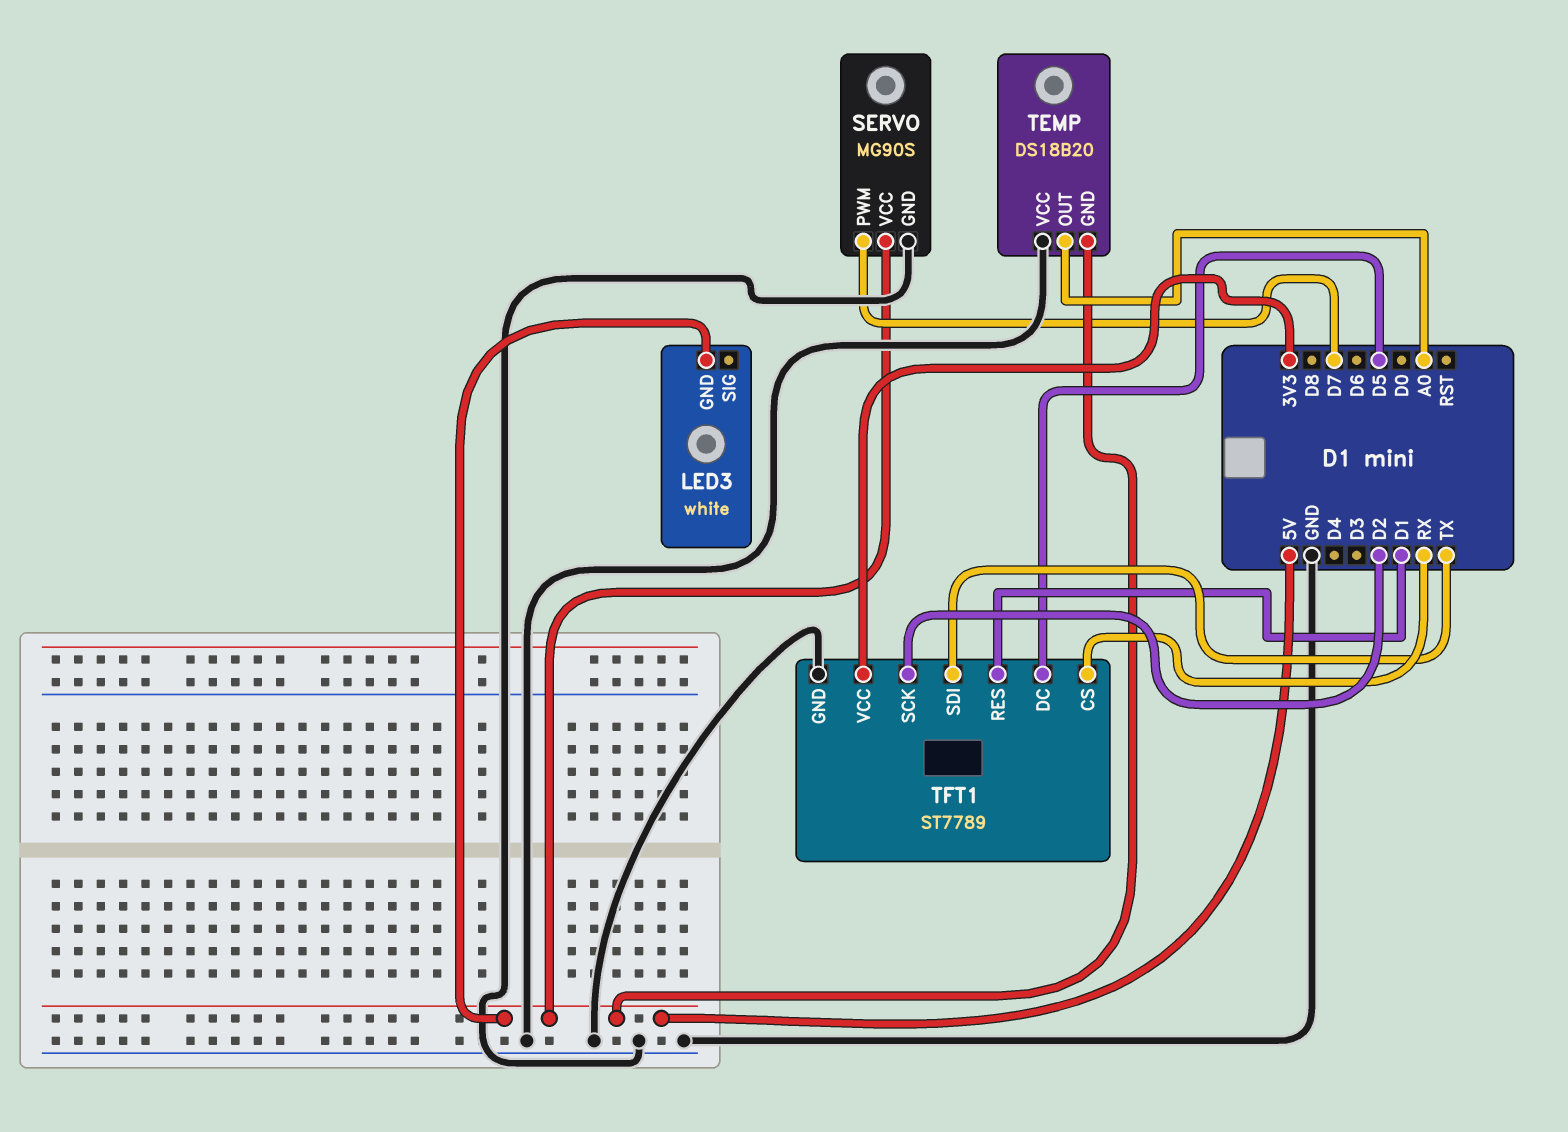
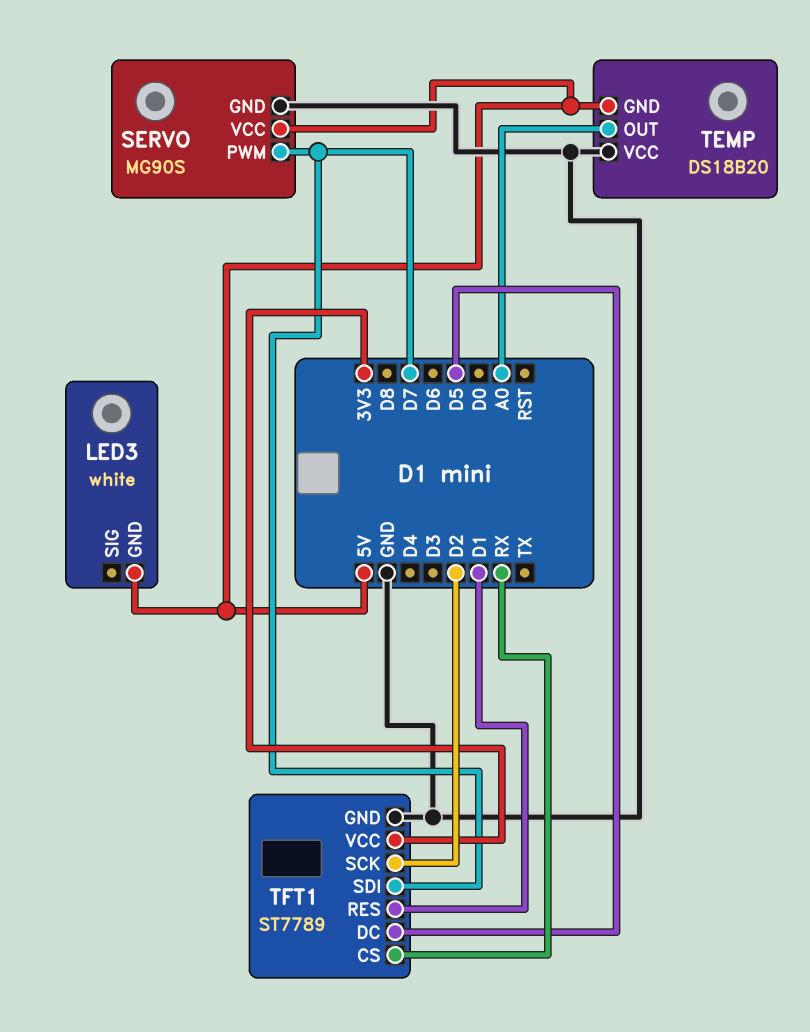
TFT1 pin SDI: TX -> D7

